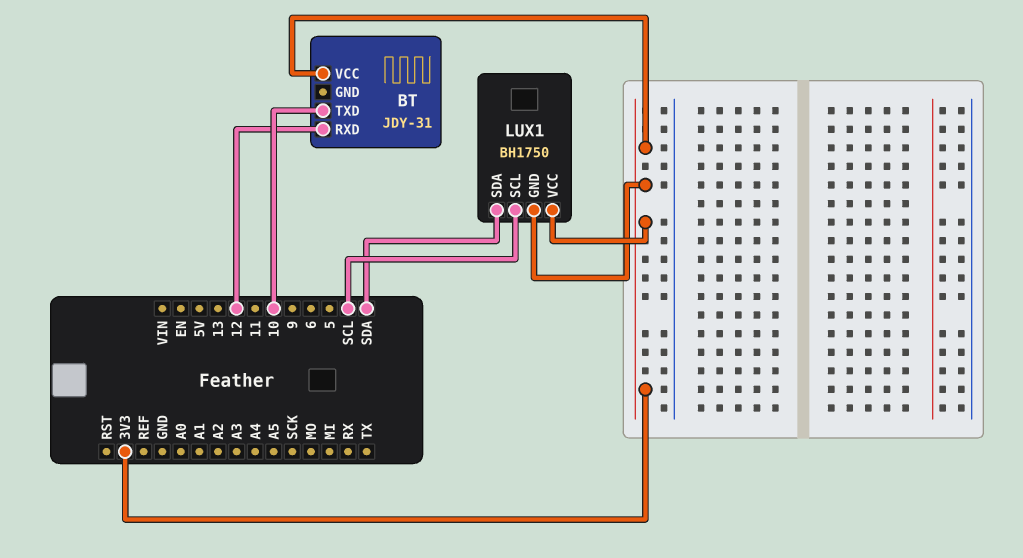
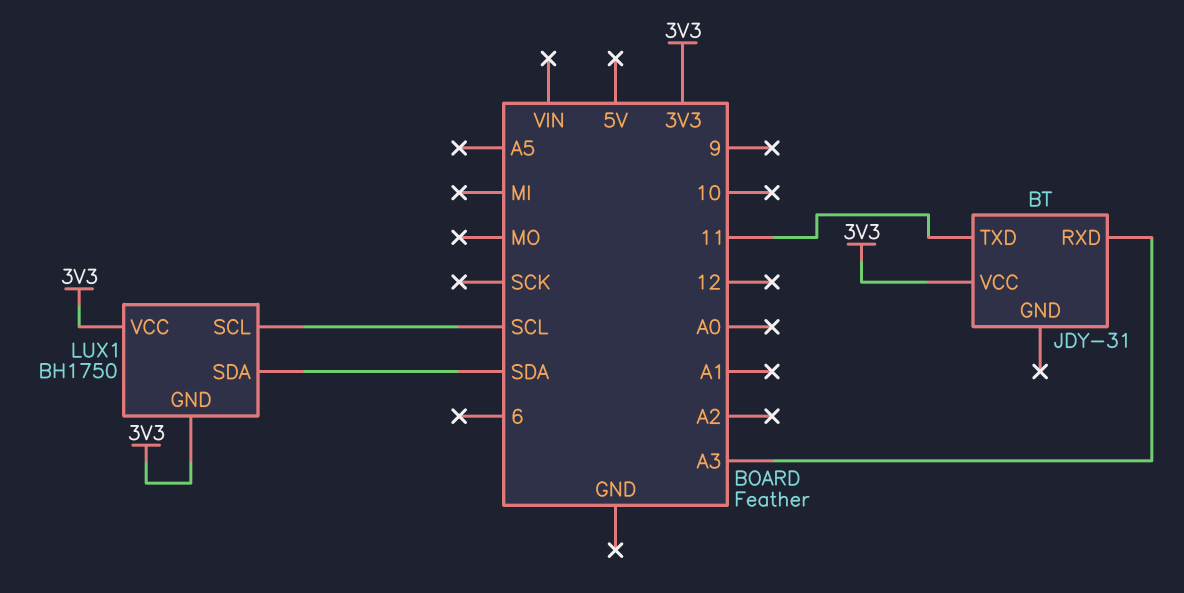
BT pin RXD: 12 -> A3
BT pin TXD: 10 -> 11

